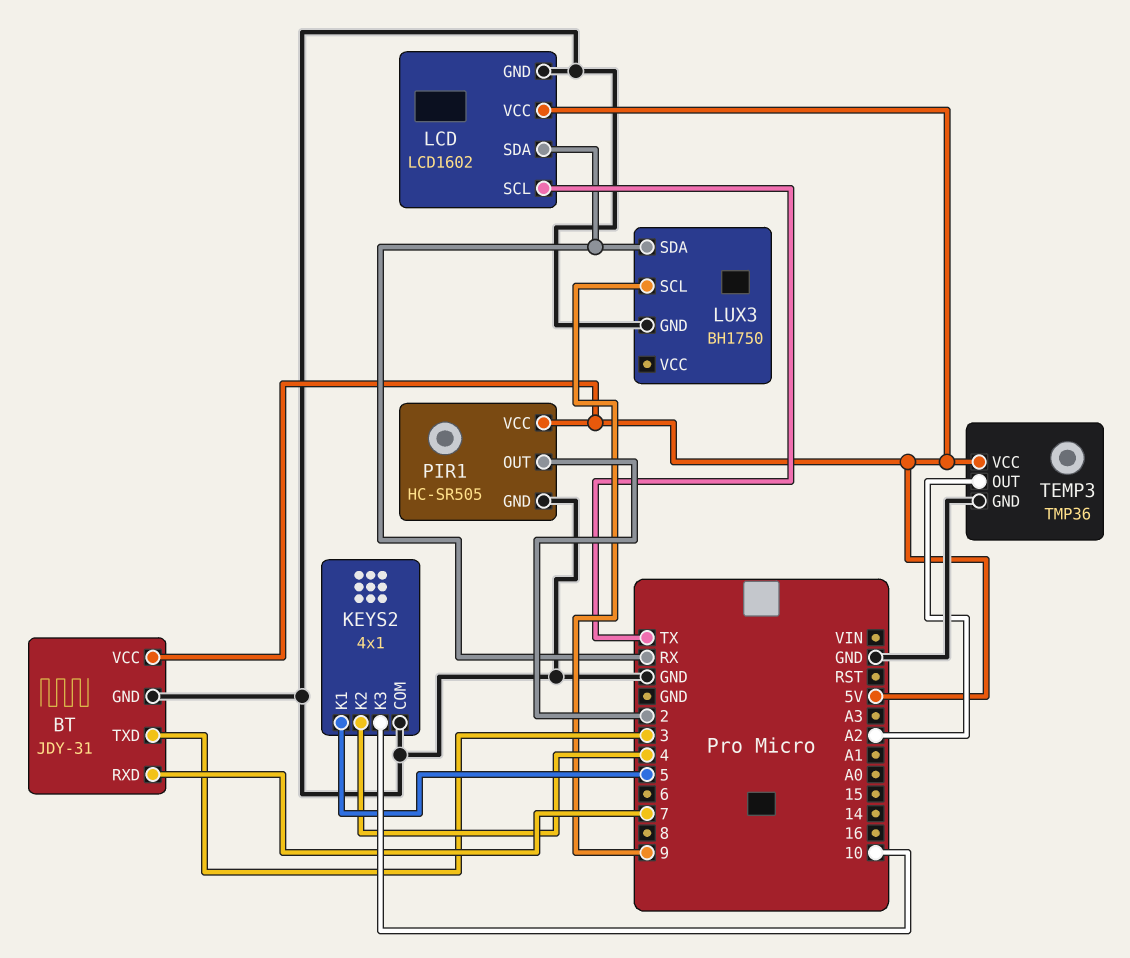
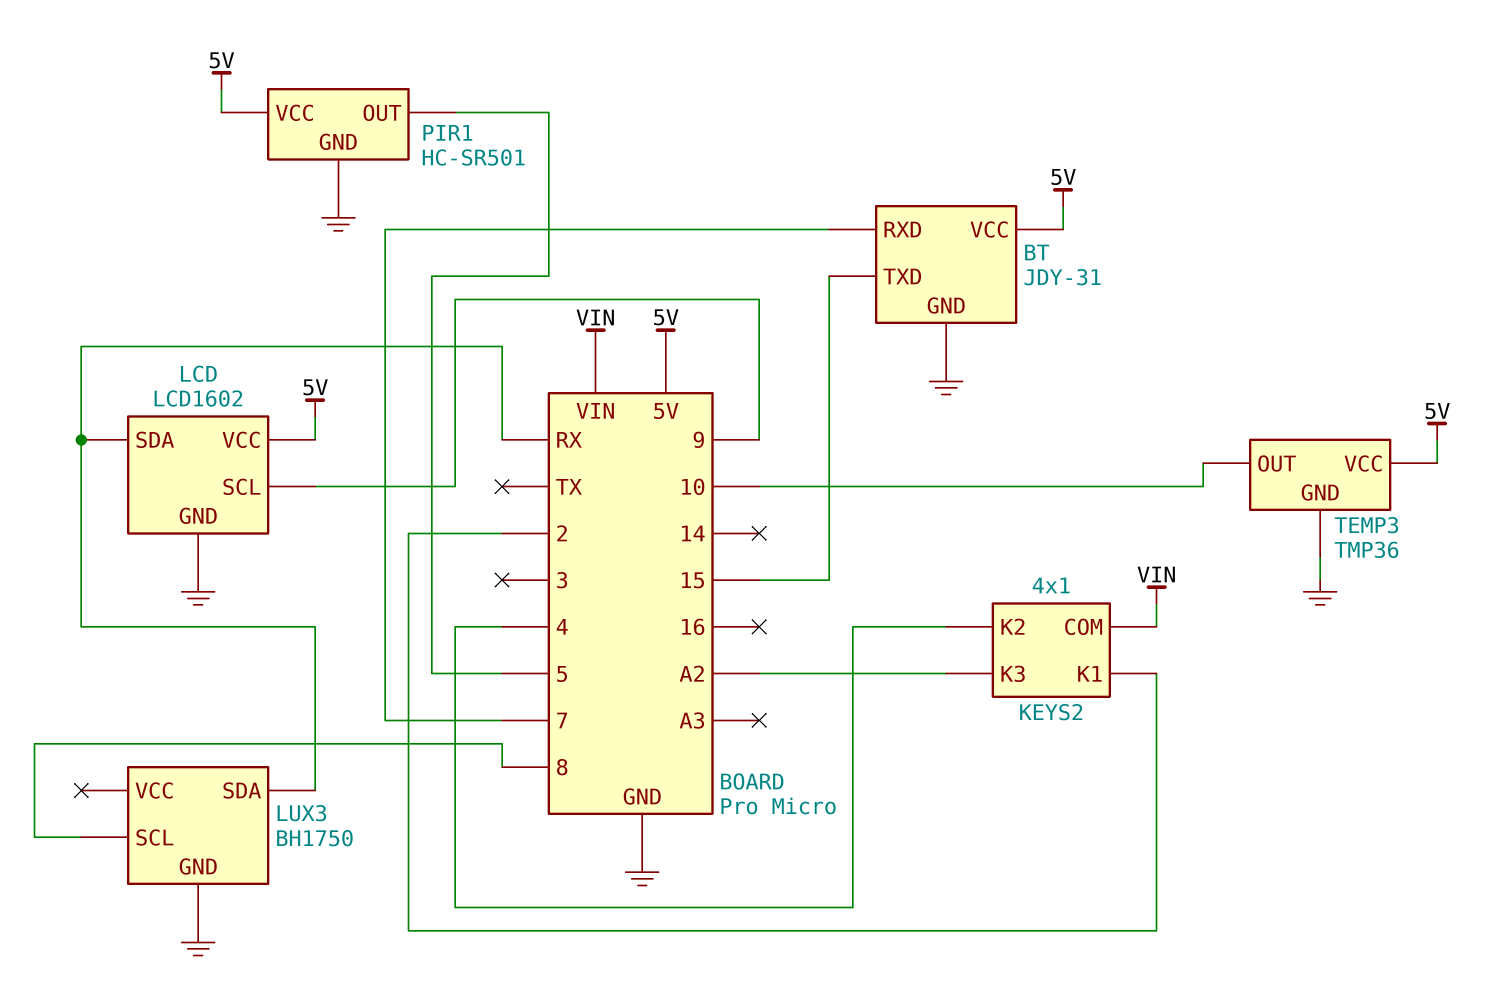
BT pin TXD: 3 -> 15
KEYS2 pin COM: GND -> VIN
KEYS2 pin K1: 5 -> 2
KEYS2 pin K3: 10 -> A2
LCD pin SCL: TX -> 9
LUX3 pin SCL: 9 -> 8
PIR1: HC-SR505 -> HC-SR501
PIR1 pin OUT: 2 -> 5
TEMP3 pin OUT: A2 -> 10

